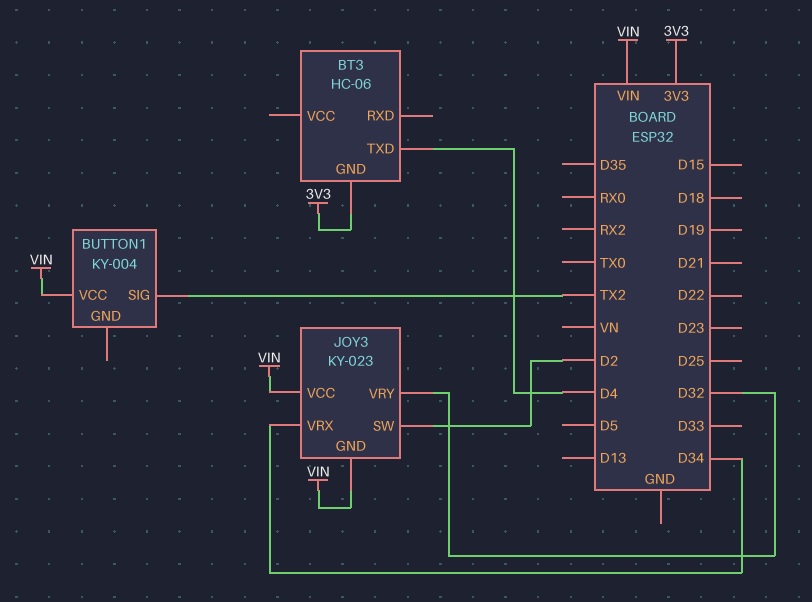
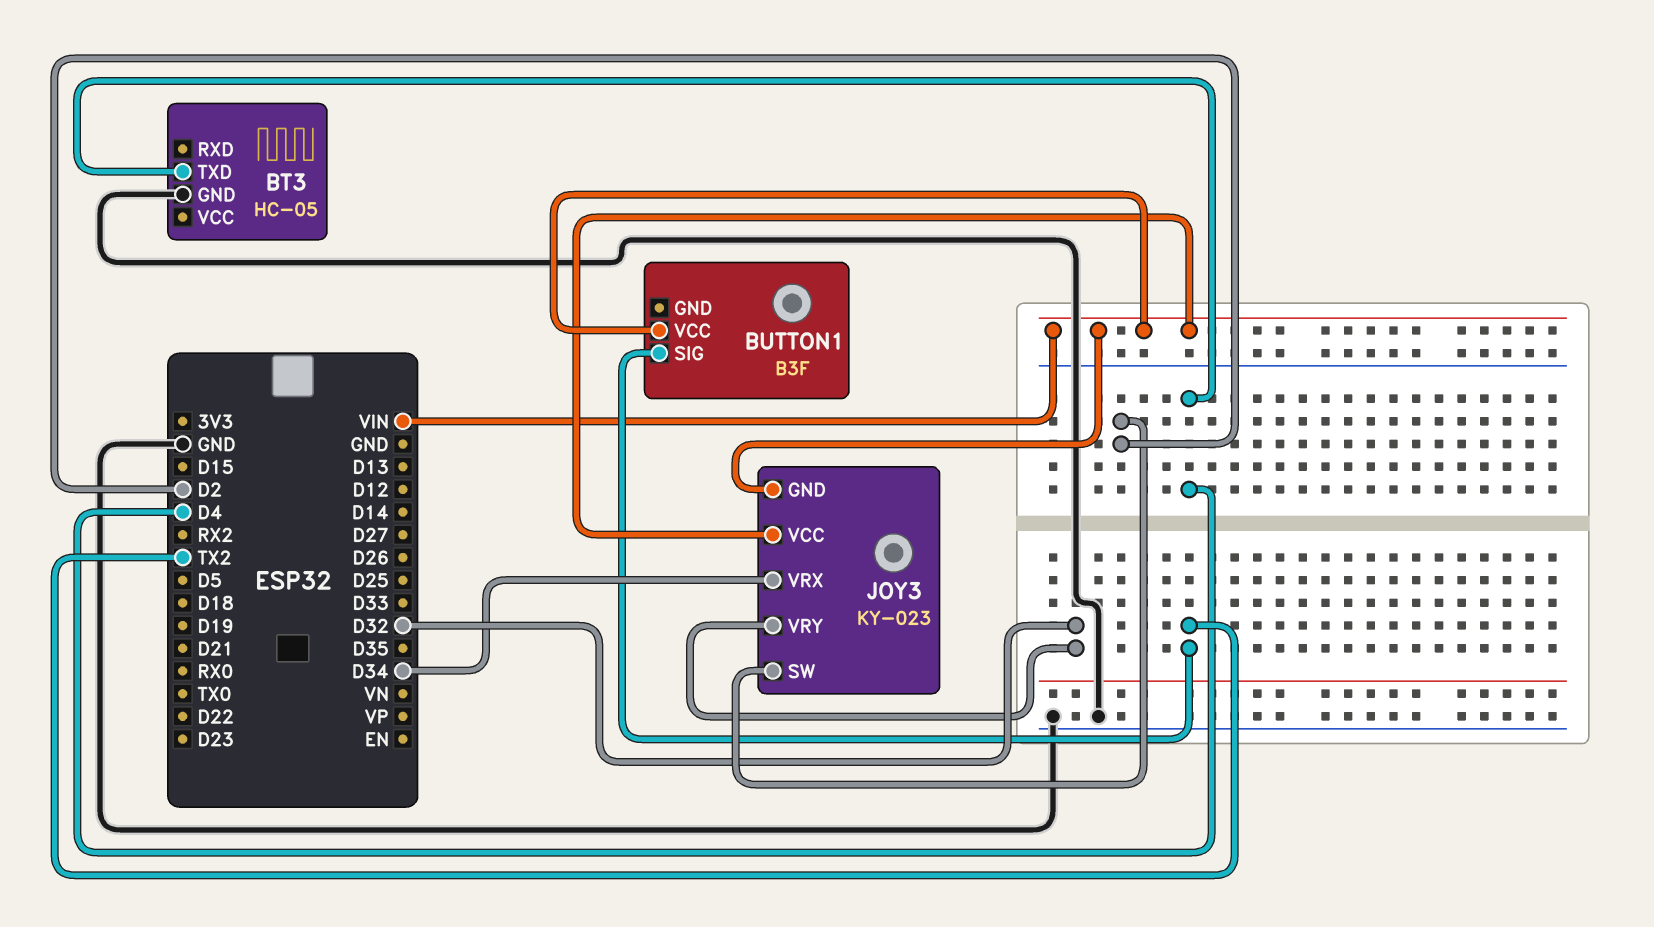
BT3: HC-06 -> HC-05
BT3 pin GND: 3V3 -> GND
BUTTON1: KY-004 -> B3F

